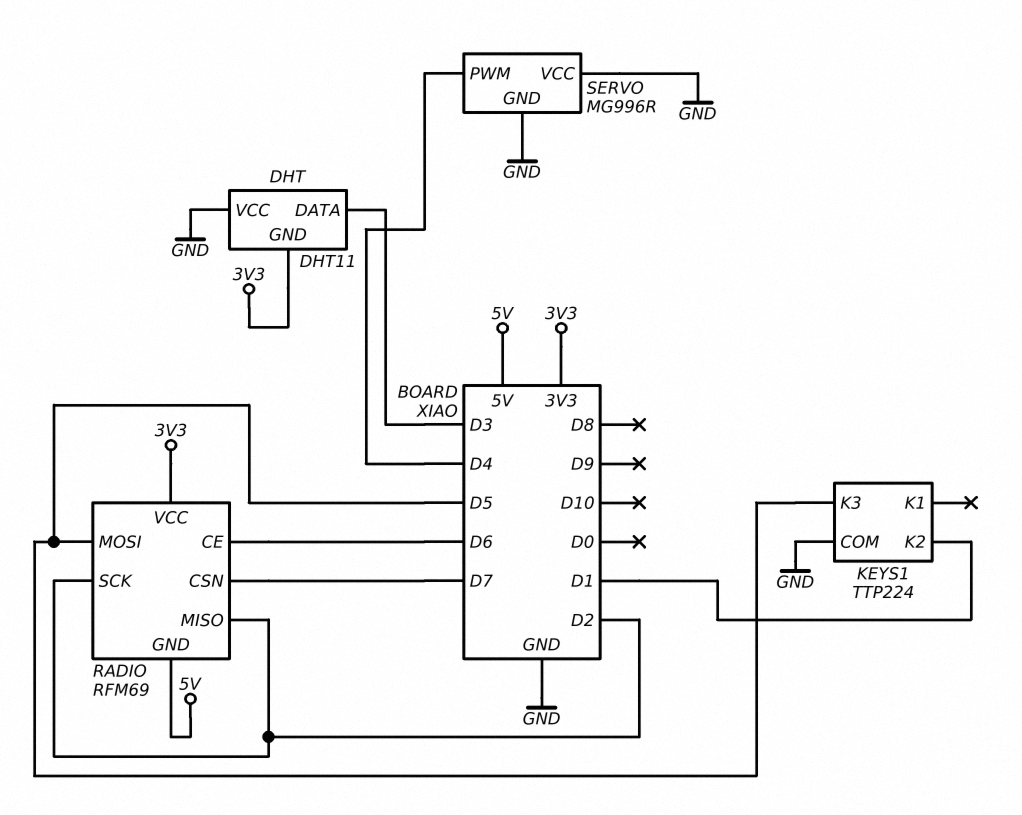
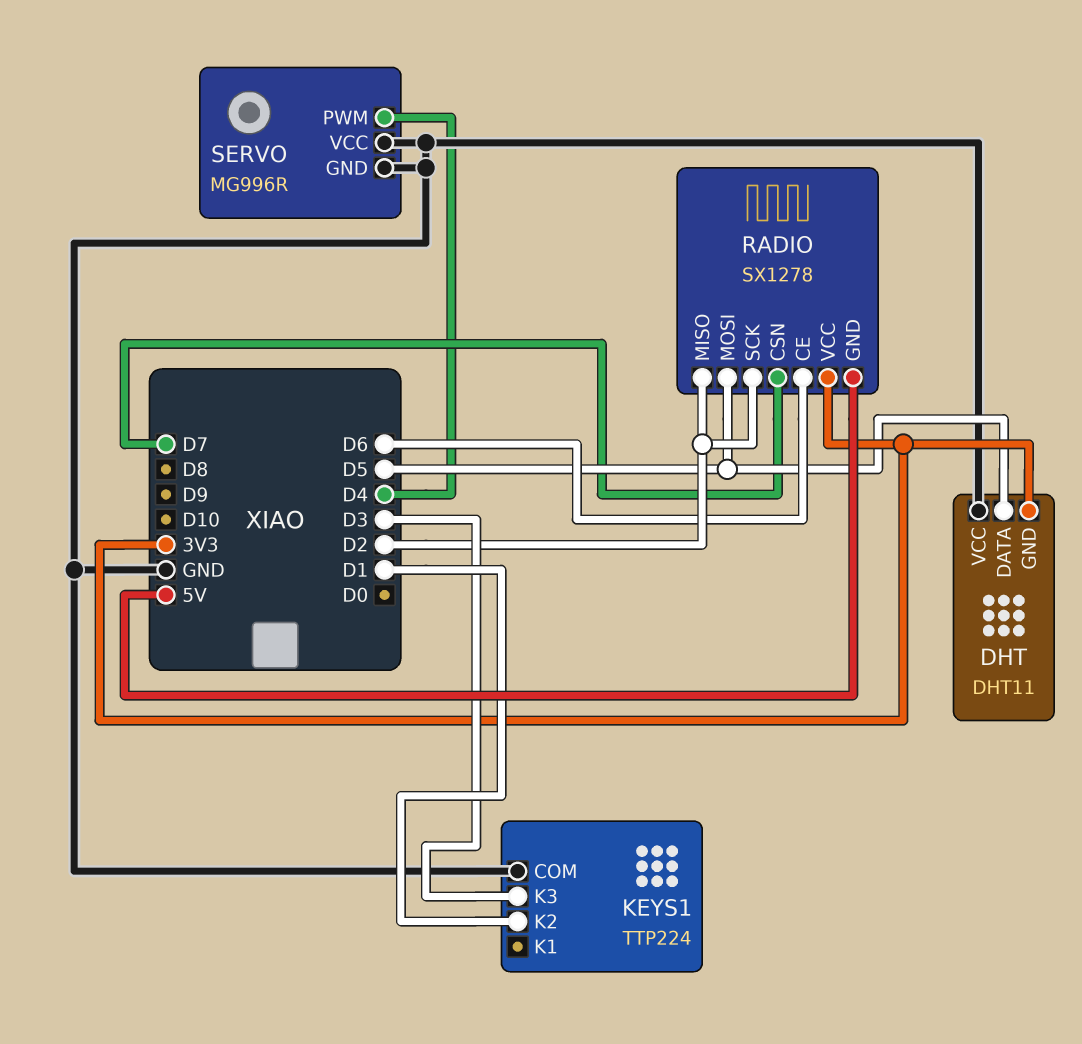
DHT pin DATA: D3 -> D5
KEYS1 pin K3: D5 -> D3
RADIO: RFM69 -> SX1278

